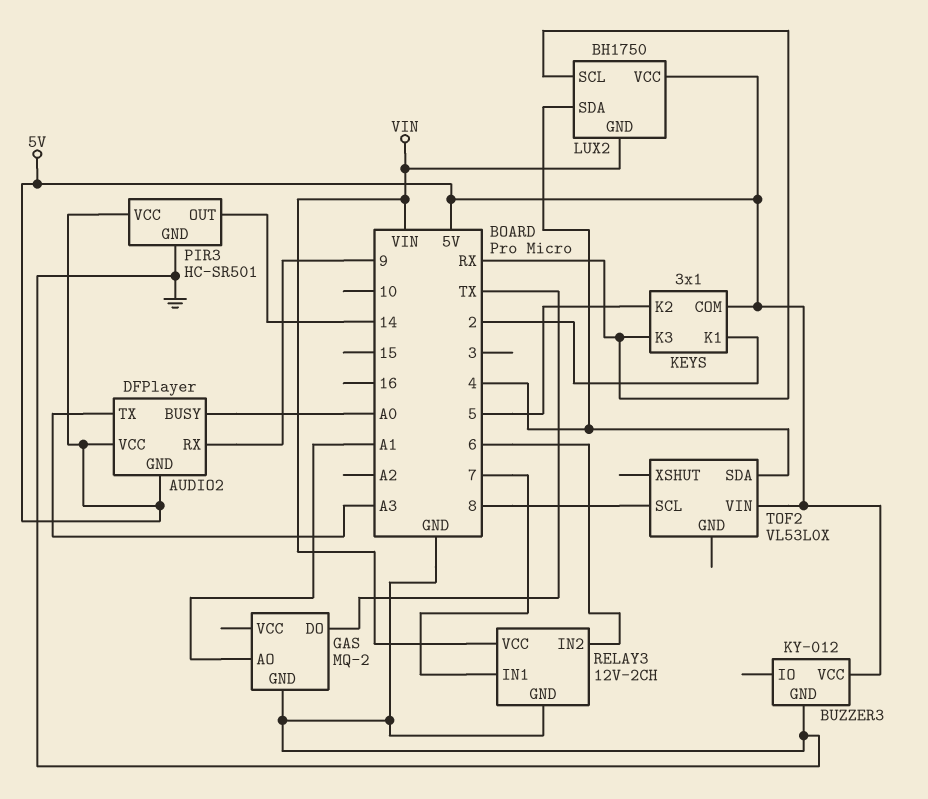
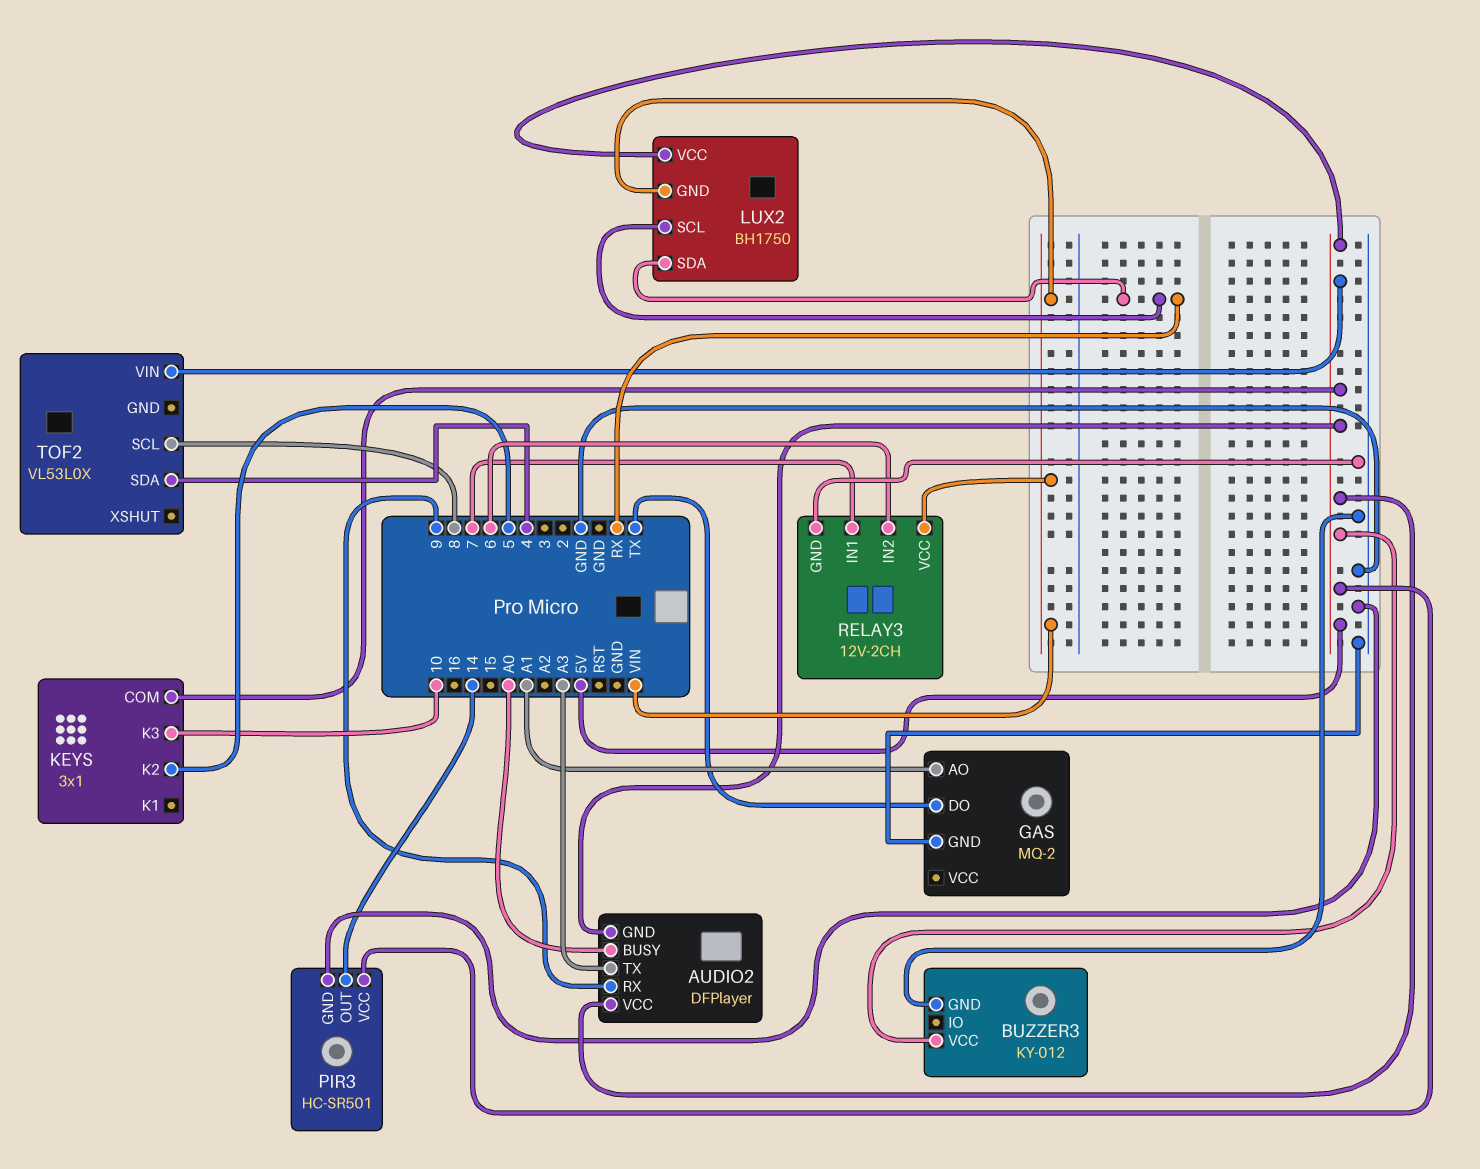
KEYS pin K1: 2 -> none
KEYS pin K3: RX -> 10
LUX2 pin SDA: 4 -> RX

